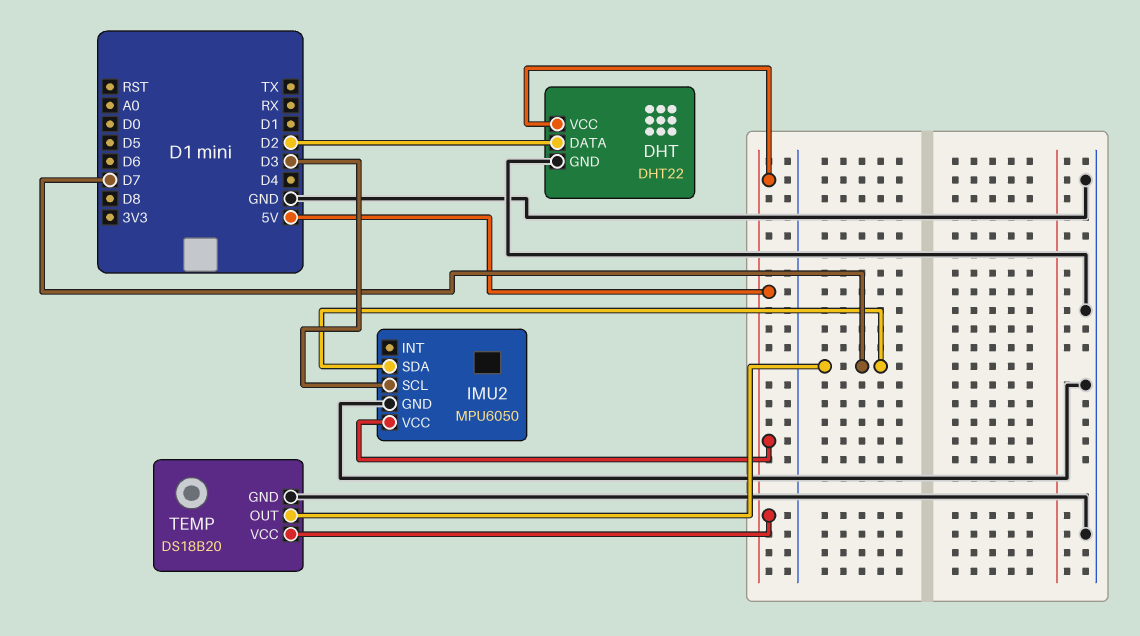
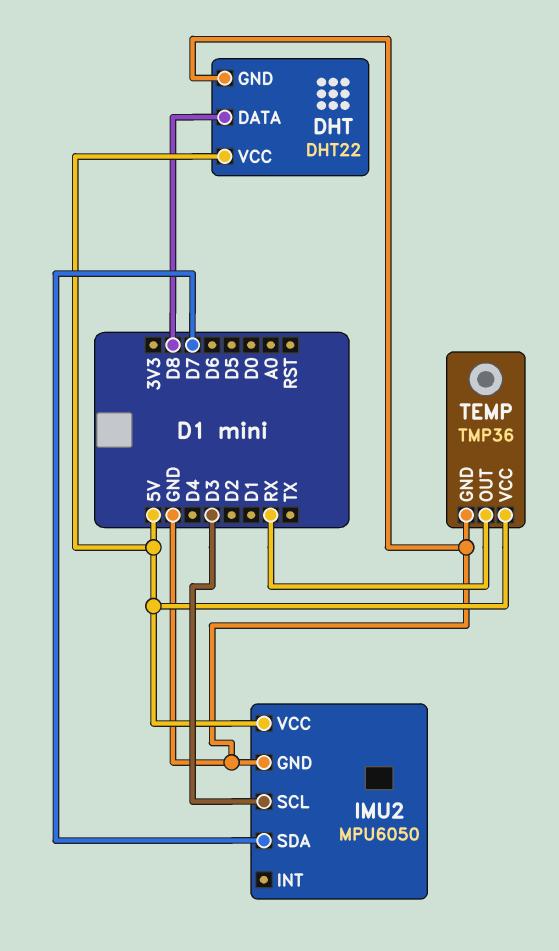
DHT pin DATA: D2 -> D8
TEMP: DS18B20 -> TMP36
TEMP pin OUT: D7 -> RX

